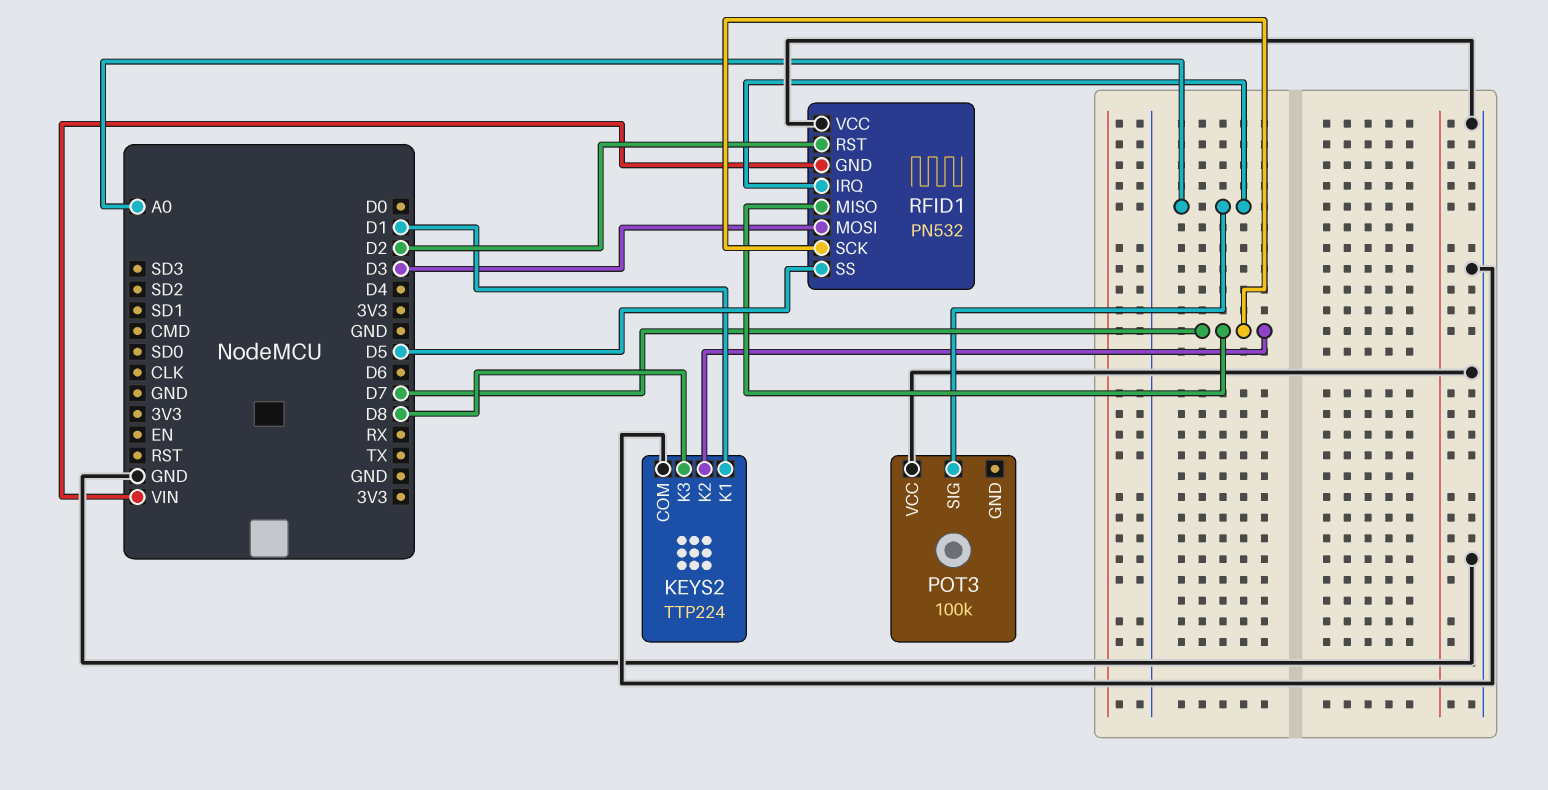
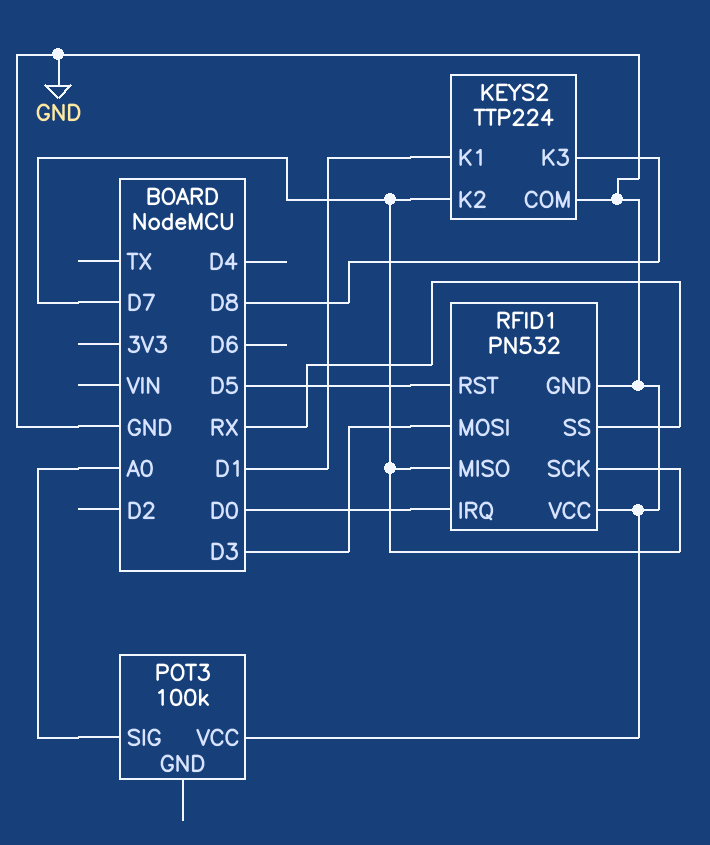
RFID1 pin GND: VIN -> GND
RFID1 pin IRQ: A0 -> D0
RFID1 pin RST: D2 -> D5
RFID1 pin SS: D5 -> RX

